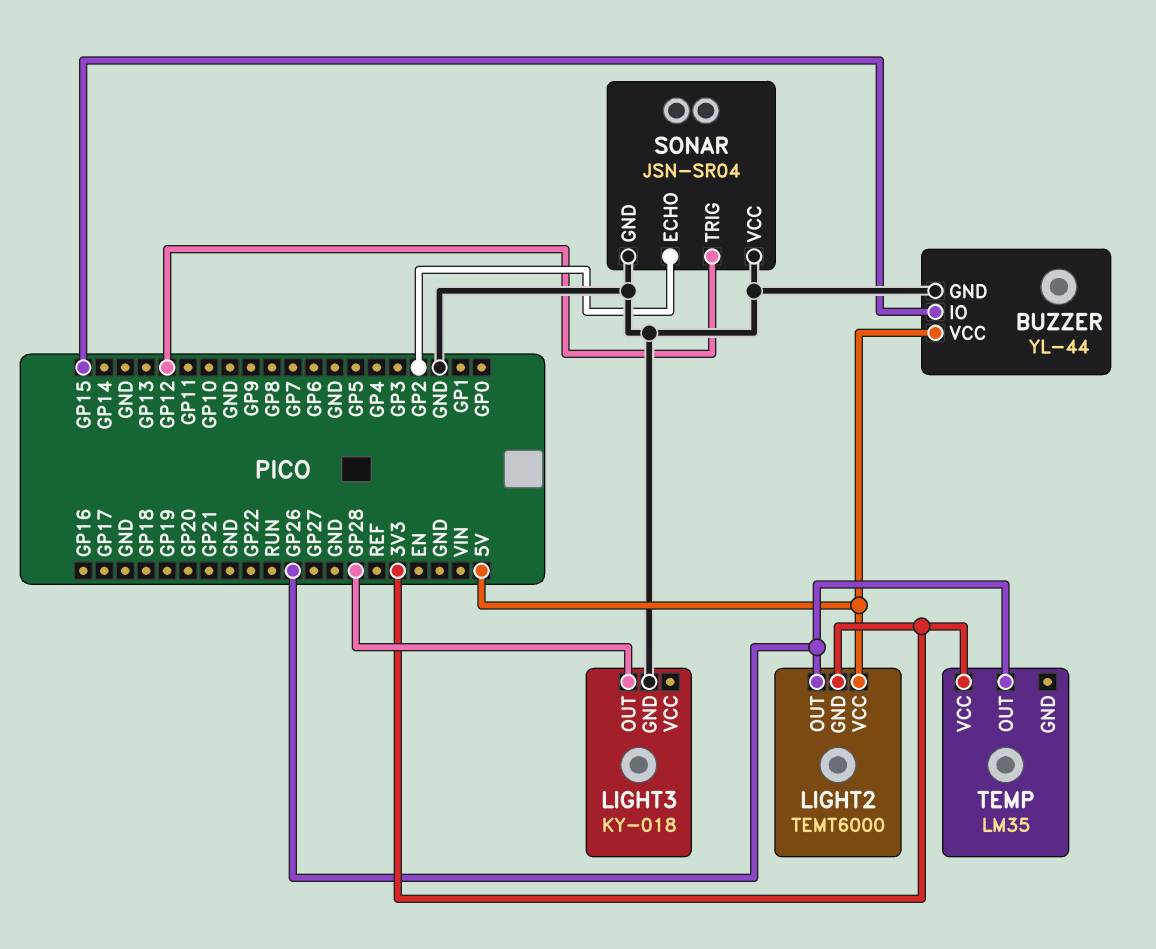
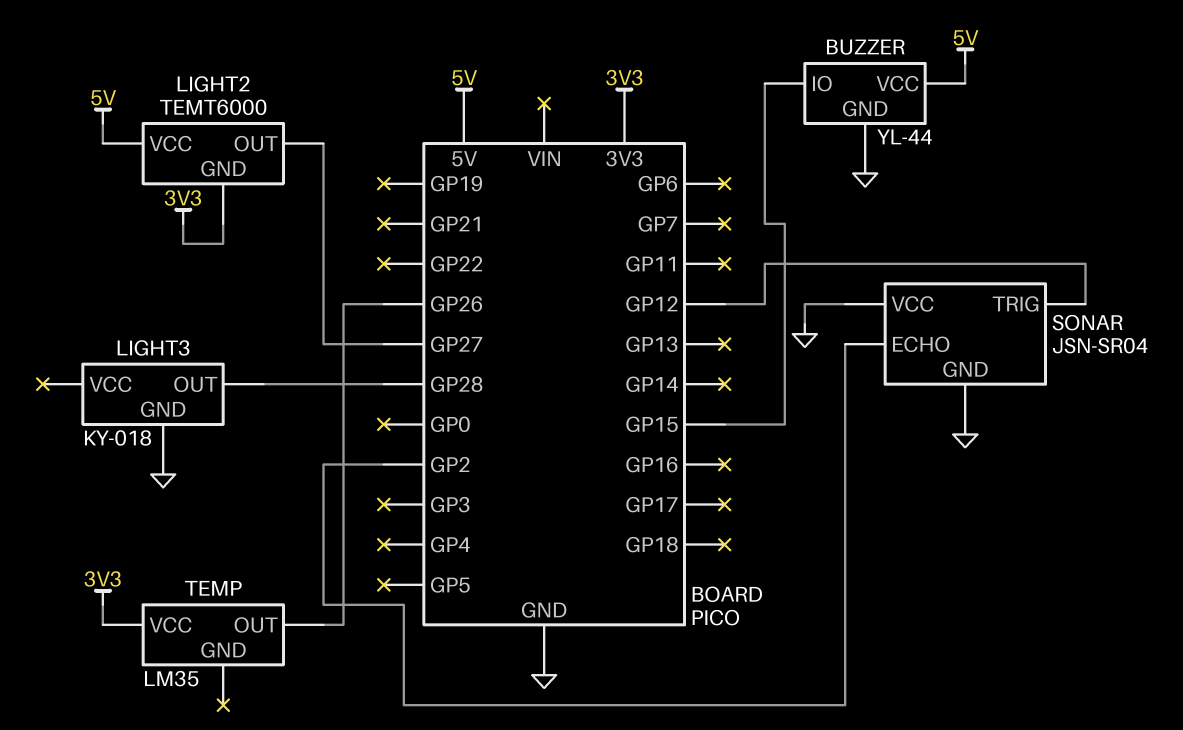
LIGHT2 pin OUT: GP26 -> GP27

